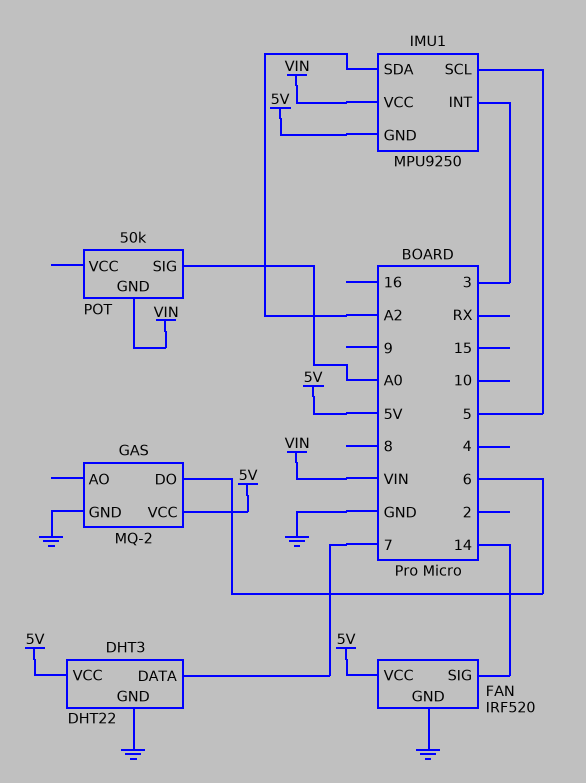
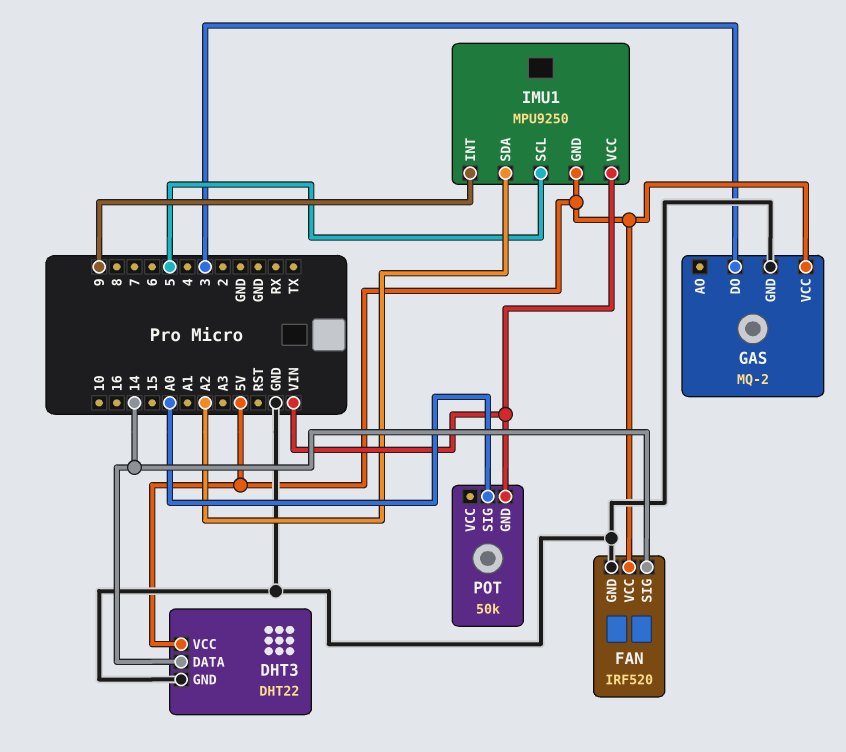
DHT3 pin DATA: 7 -> 14
GAS pin DO: 6 -> 3
IMU1 pin INT: 3 -> 9

